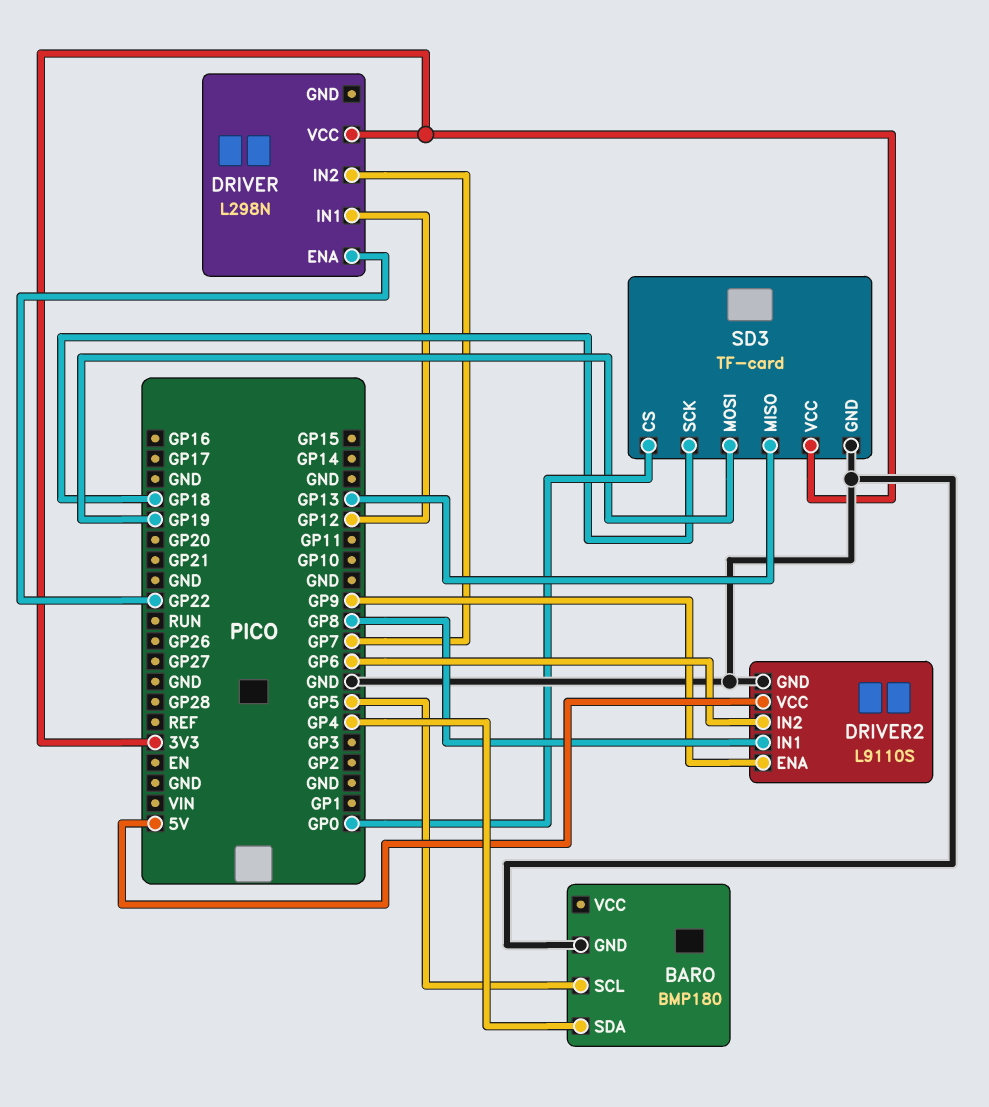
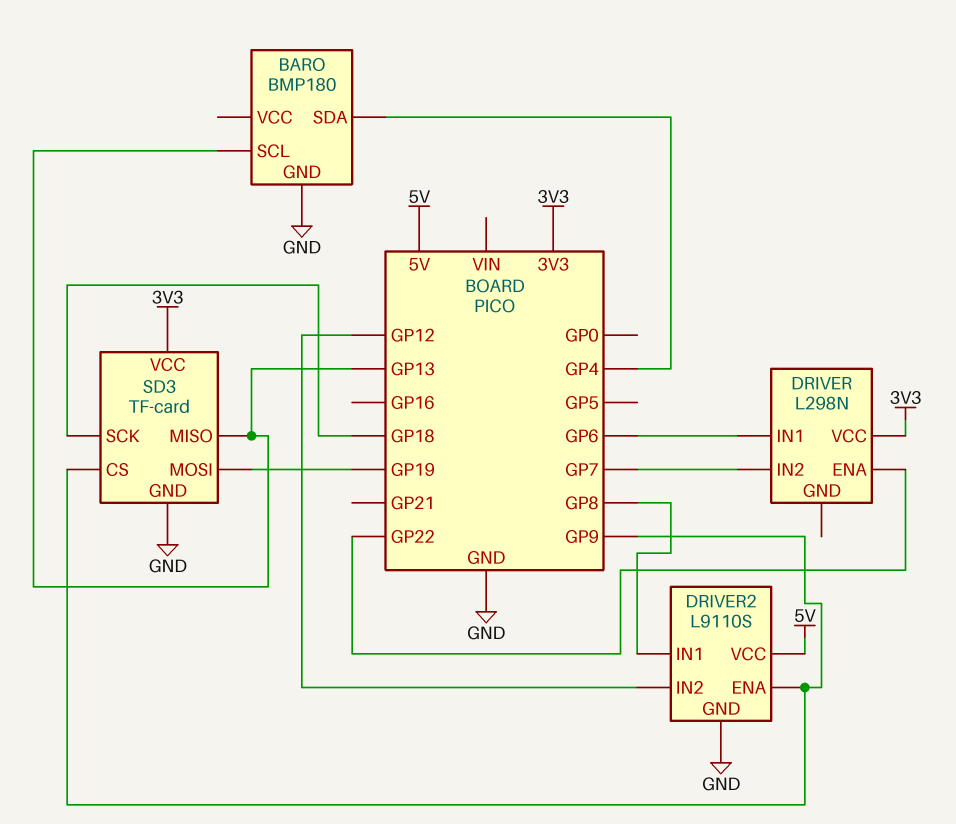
BARO pin SCL: GP5 -> GP13
DRIVER pin IN1: GP12 -> GP6
DRIVER2 pin IN2: GP6 -> GP12
SD3 pin CS: GP0 -> GP9

